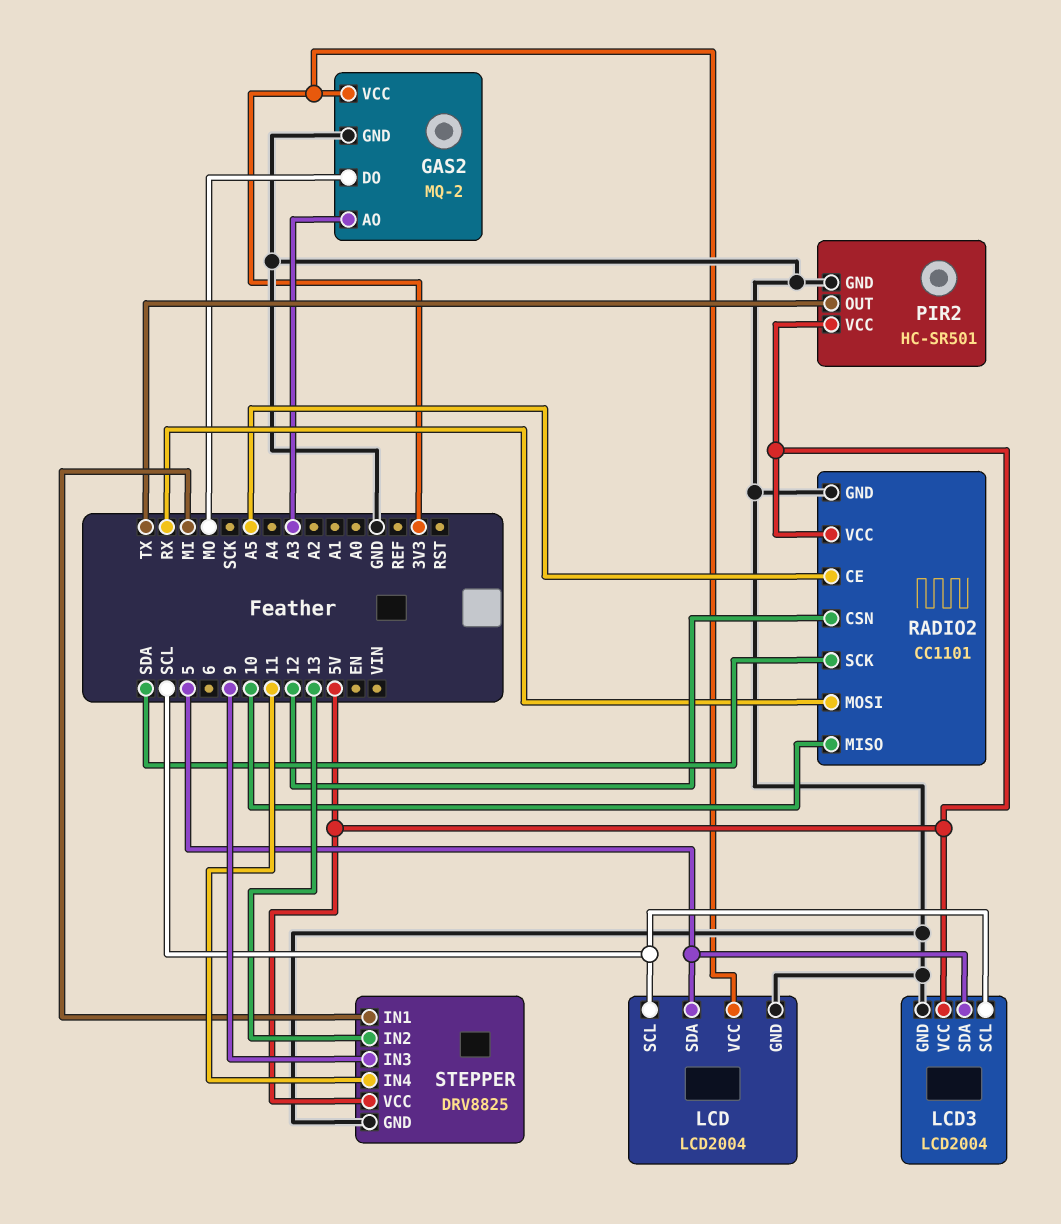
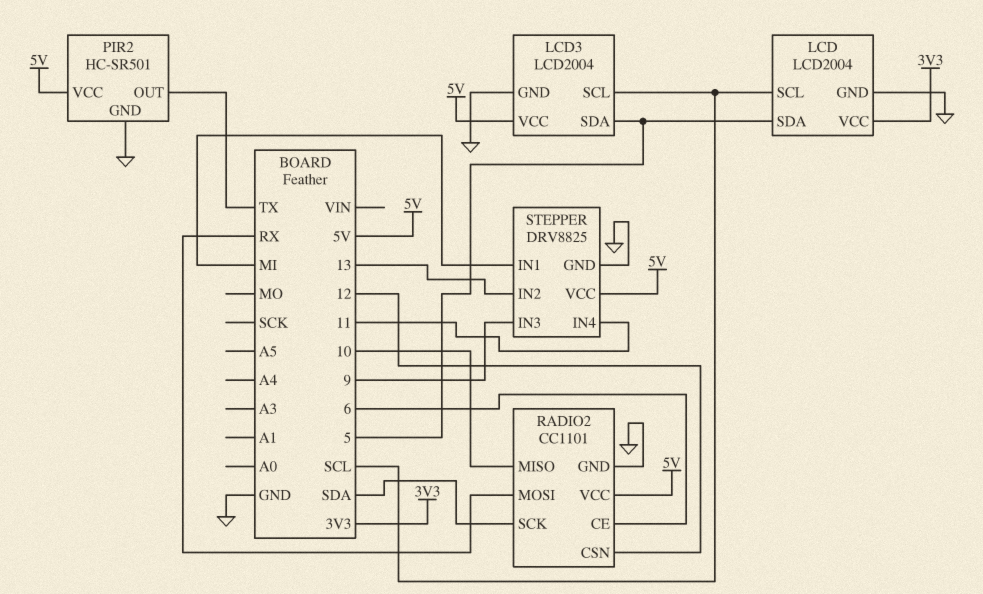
GAS2: MQ-2 -> none
GAS2 pin AO: A3 -> none
GAS2 pin DO: MO -> none
GAS2 pin GND: GND -> none
GAS2 pin VCC: 3V3 -> none
RADIO2 pin CE: A5 -> 6

